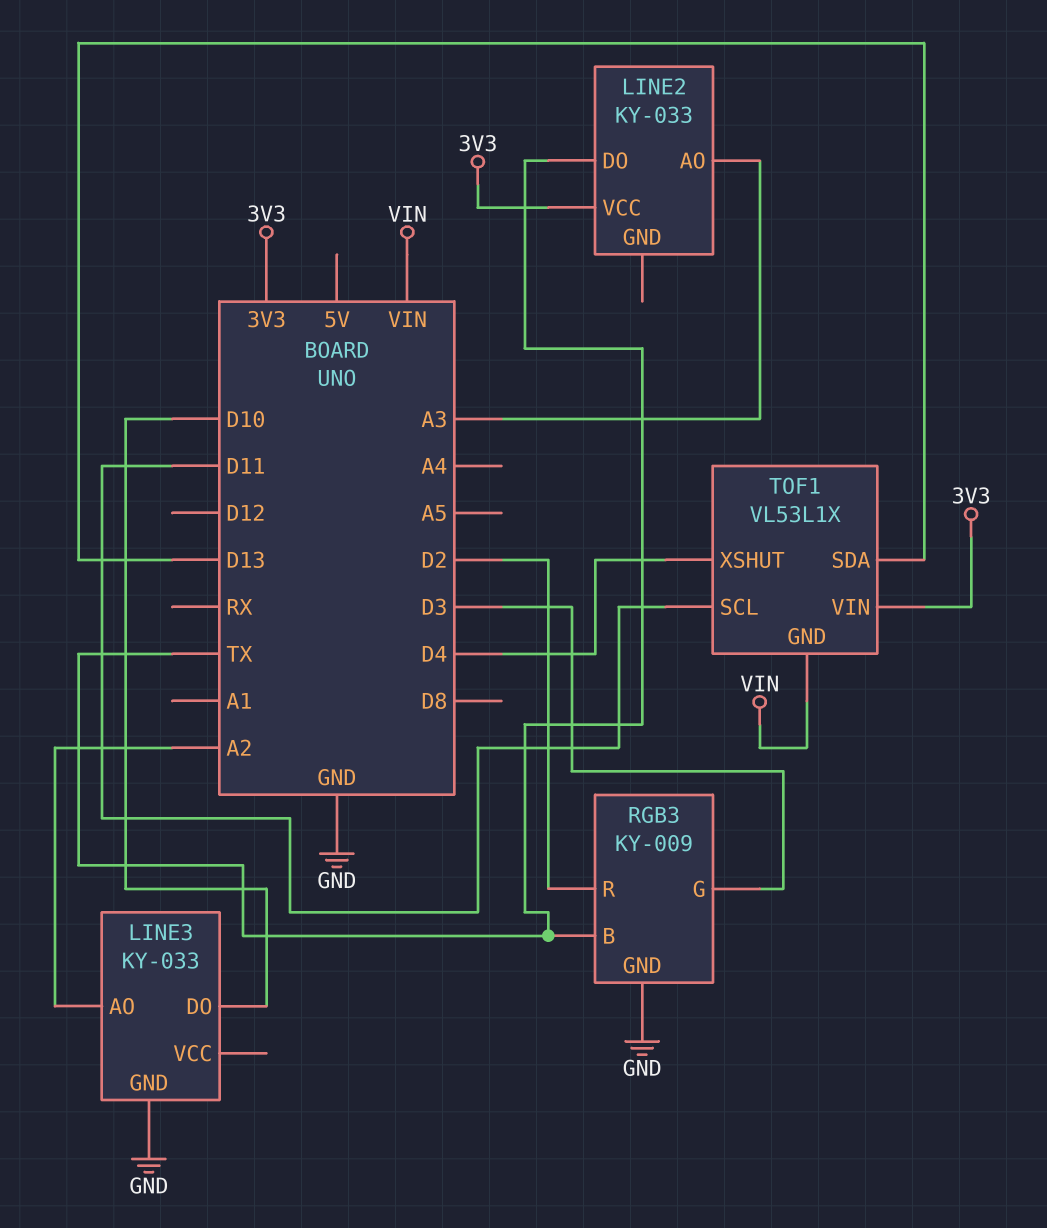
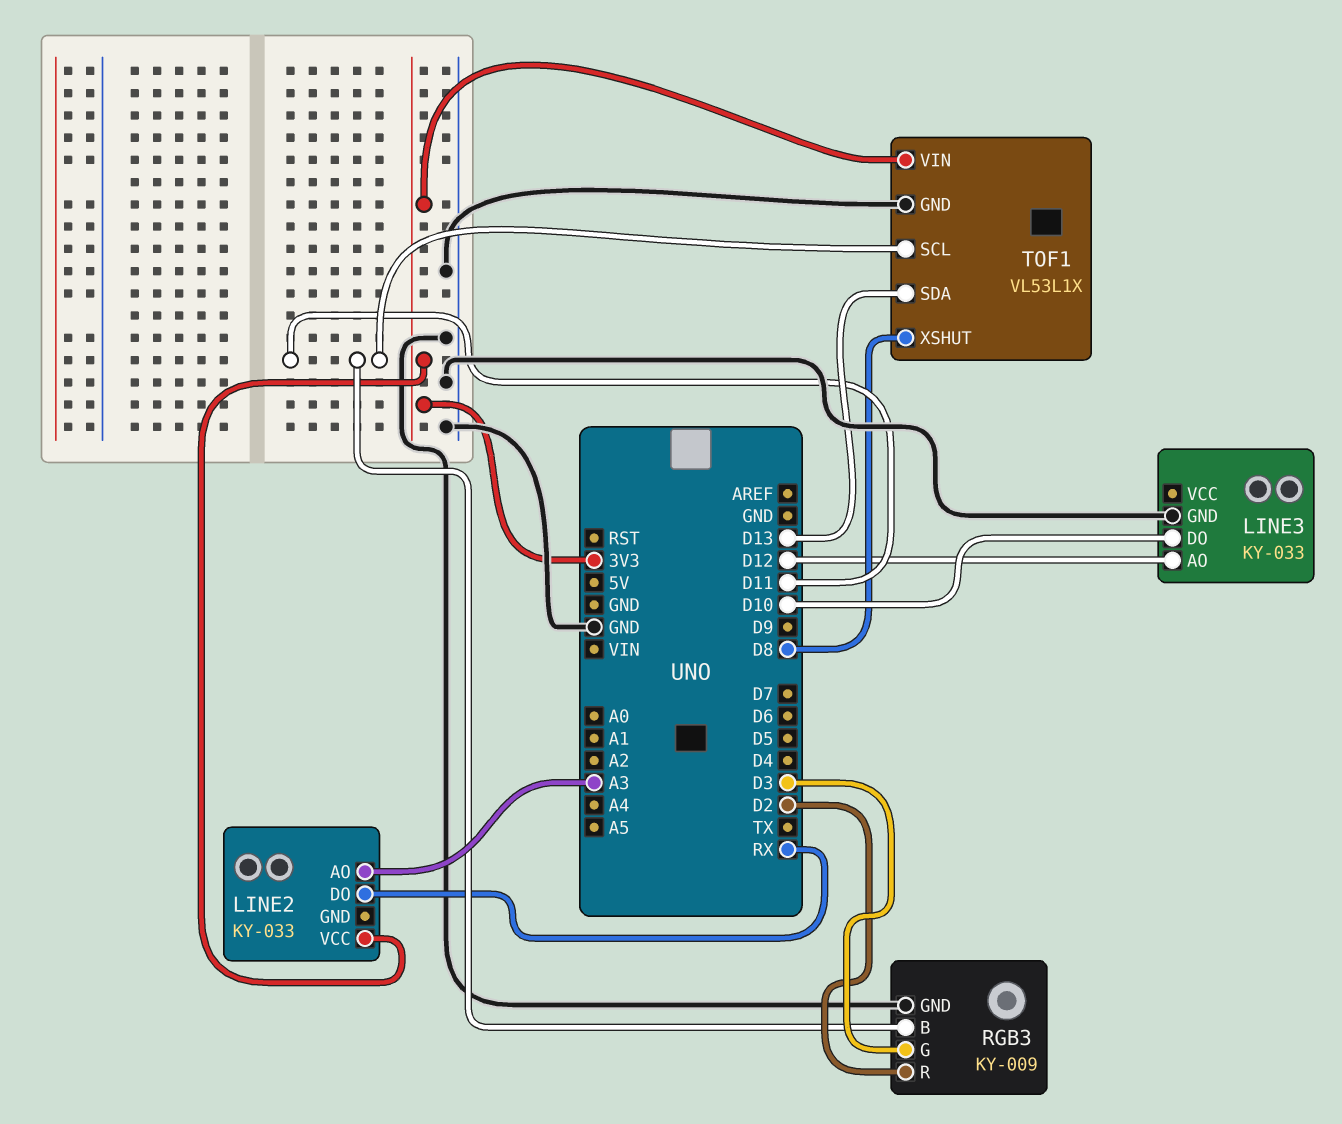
LINE2 pin DO: TX -> RX
LINE3 pin AO: A2 -> D12
RGB3 pin B: TX -> D11
TOF1 pin GND: VIN -> GND
TOF1 pin XSHUT: D4 -> D8

